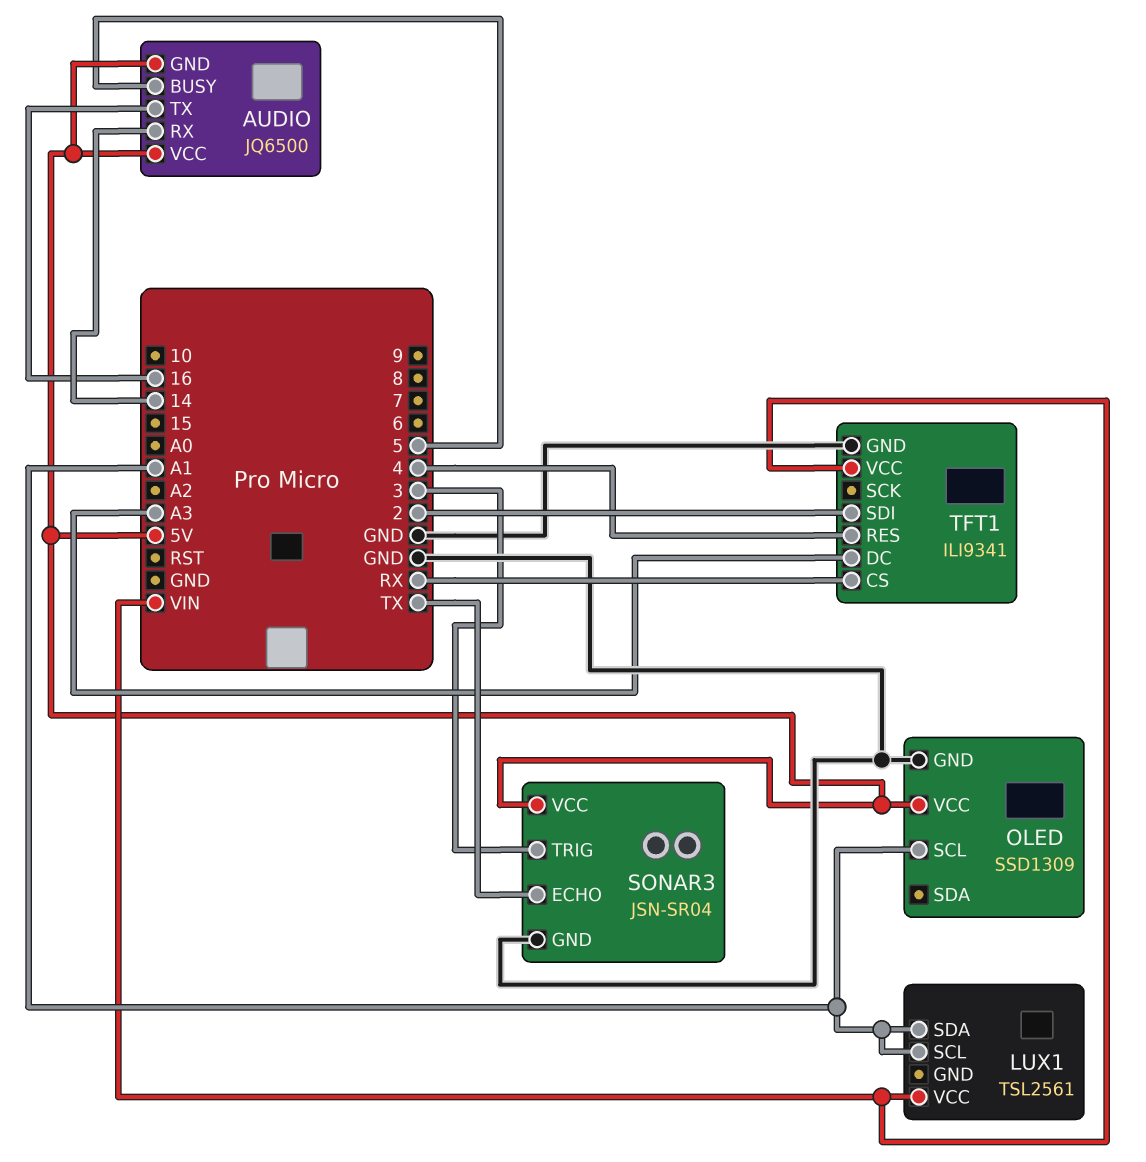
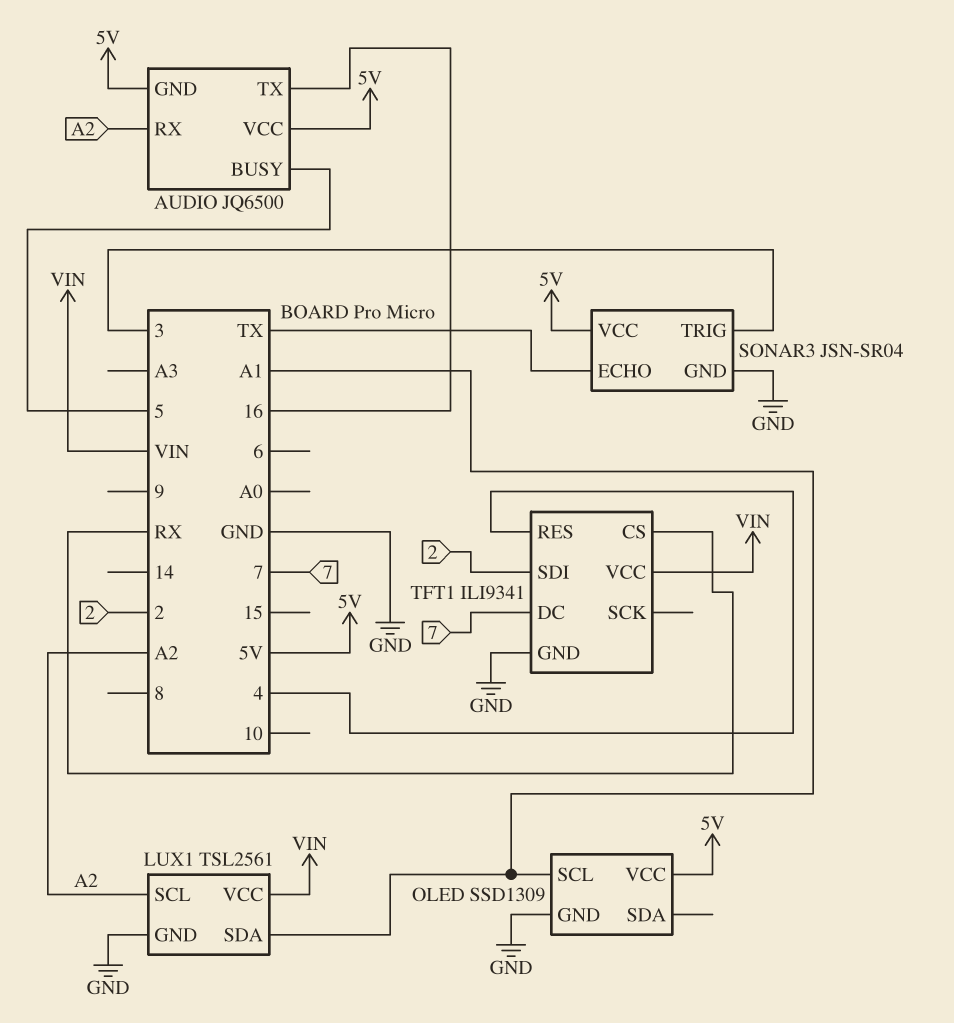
AUDIO pin RX: 14 -> A2
LUX1 pin GND: none -> GND
LUX1 pin SCL: A1 -> A2
TFT1 pin DC: A3 -> 7

